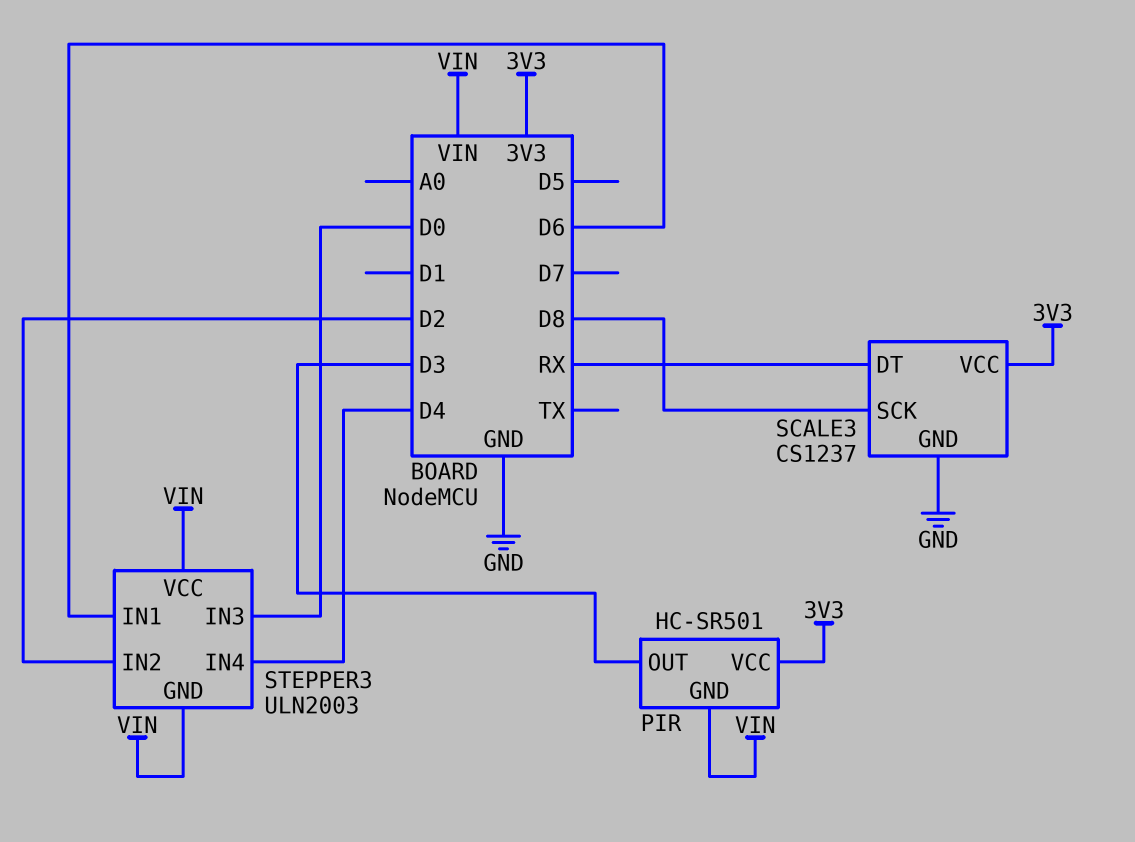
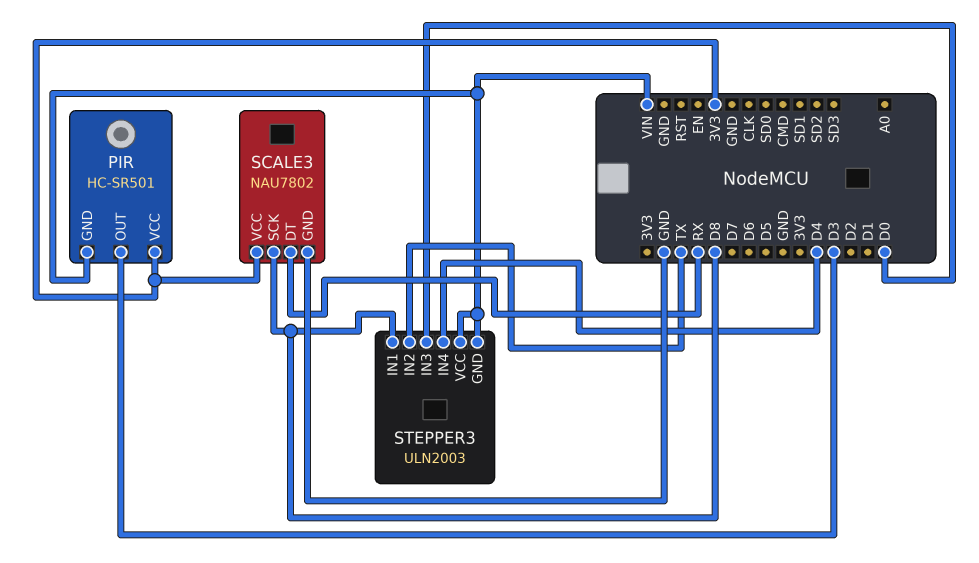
SCALE3: CS1237 -> NAU7802
STEPPER3 pin IN1: D6 -> D8
STEPPER3 pin IN2: D2 -> TX

